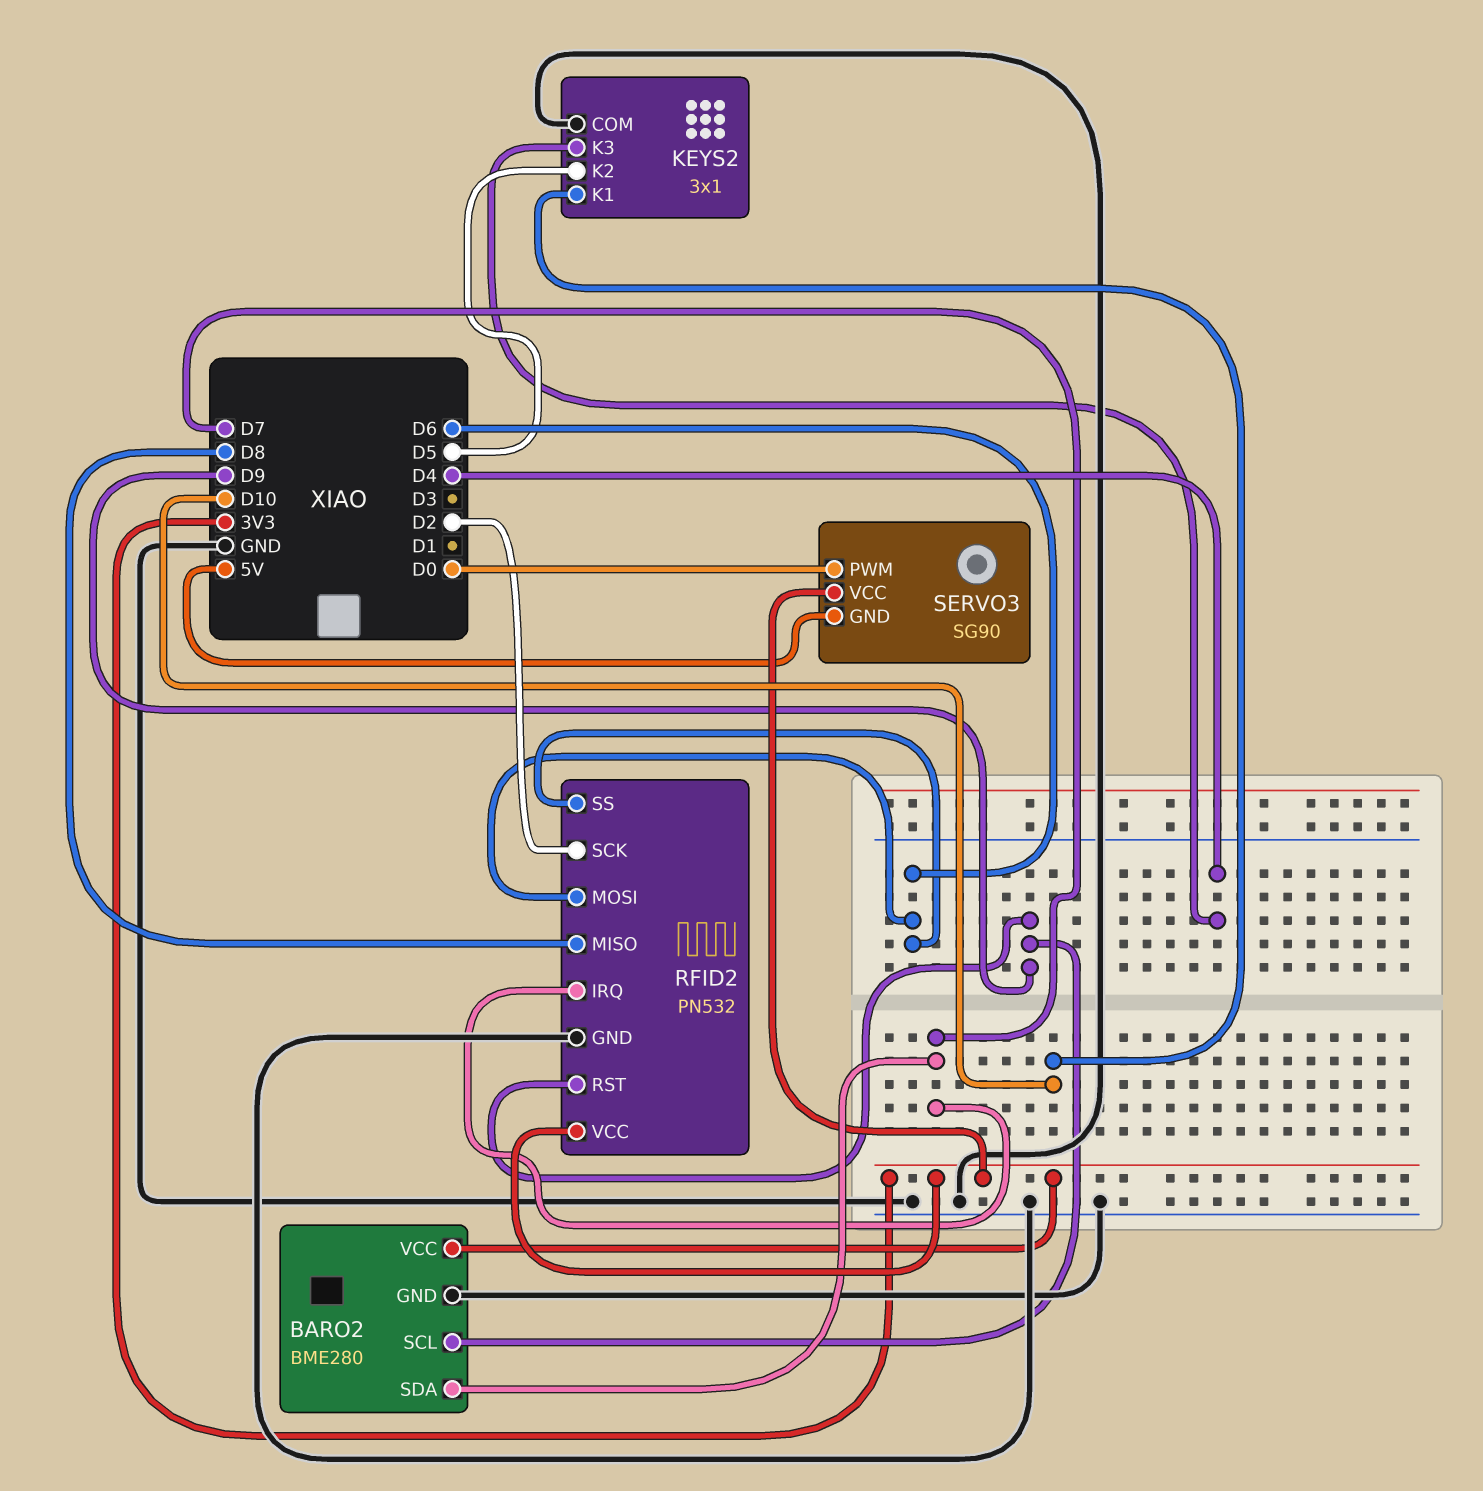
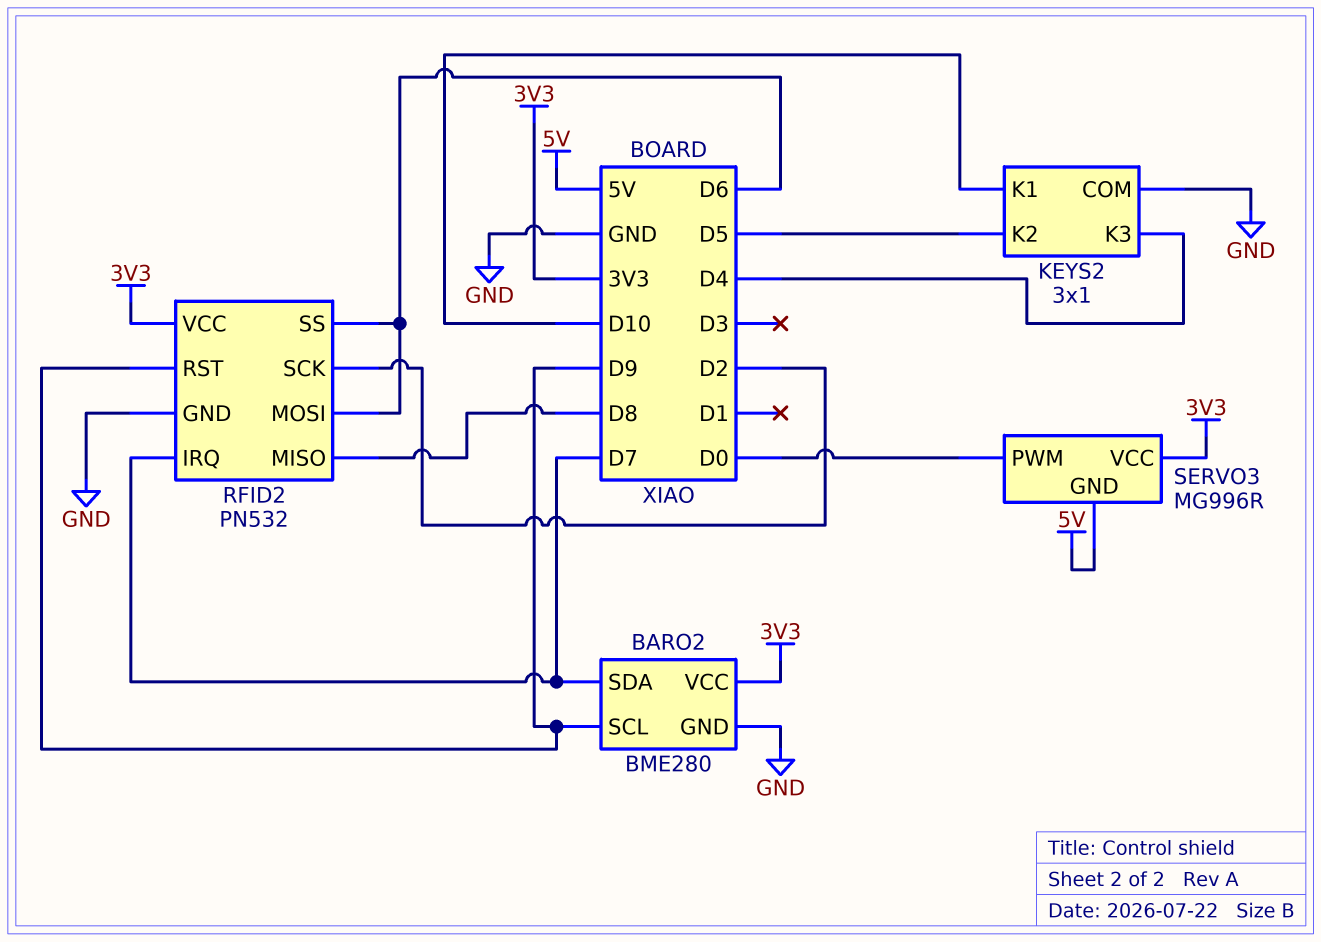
SERVO3: SG90 -> MG996R

